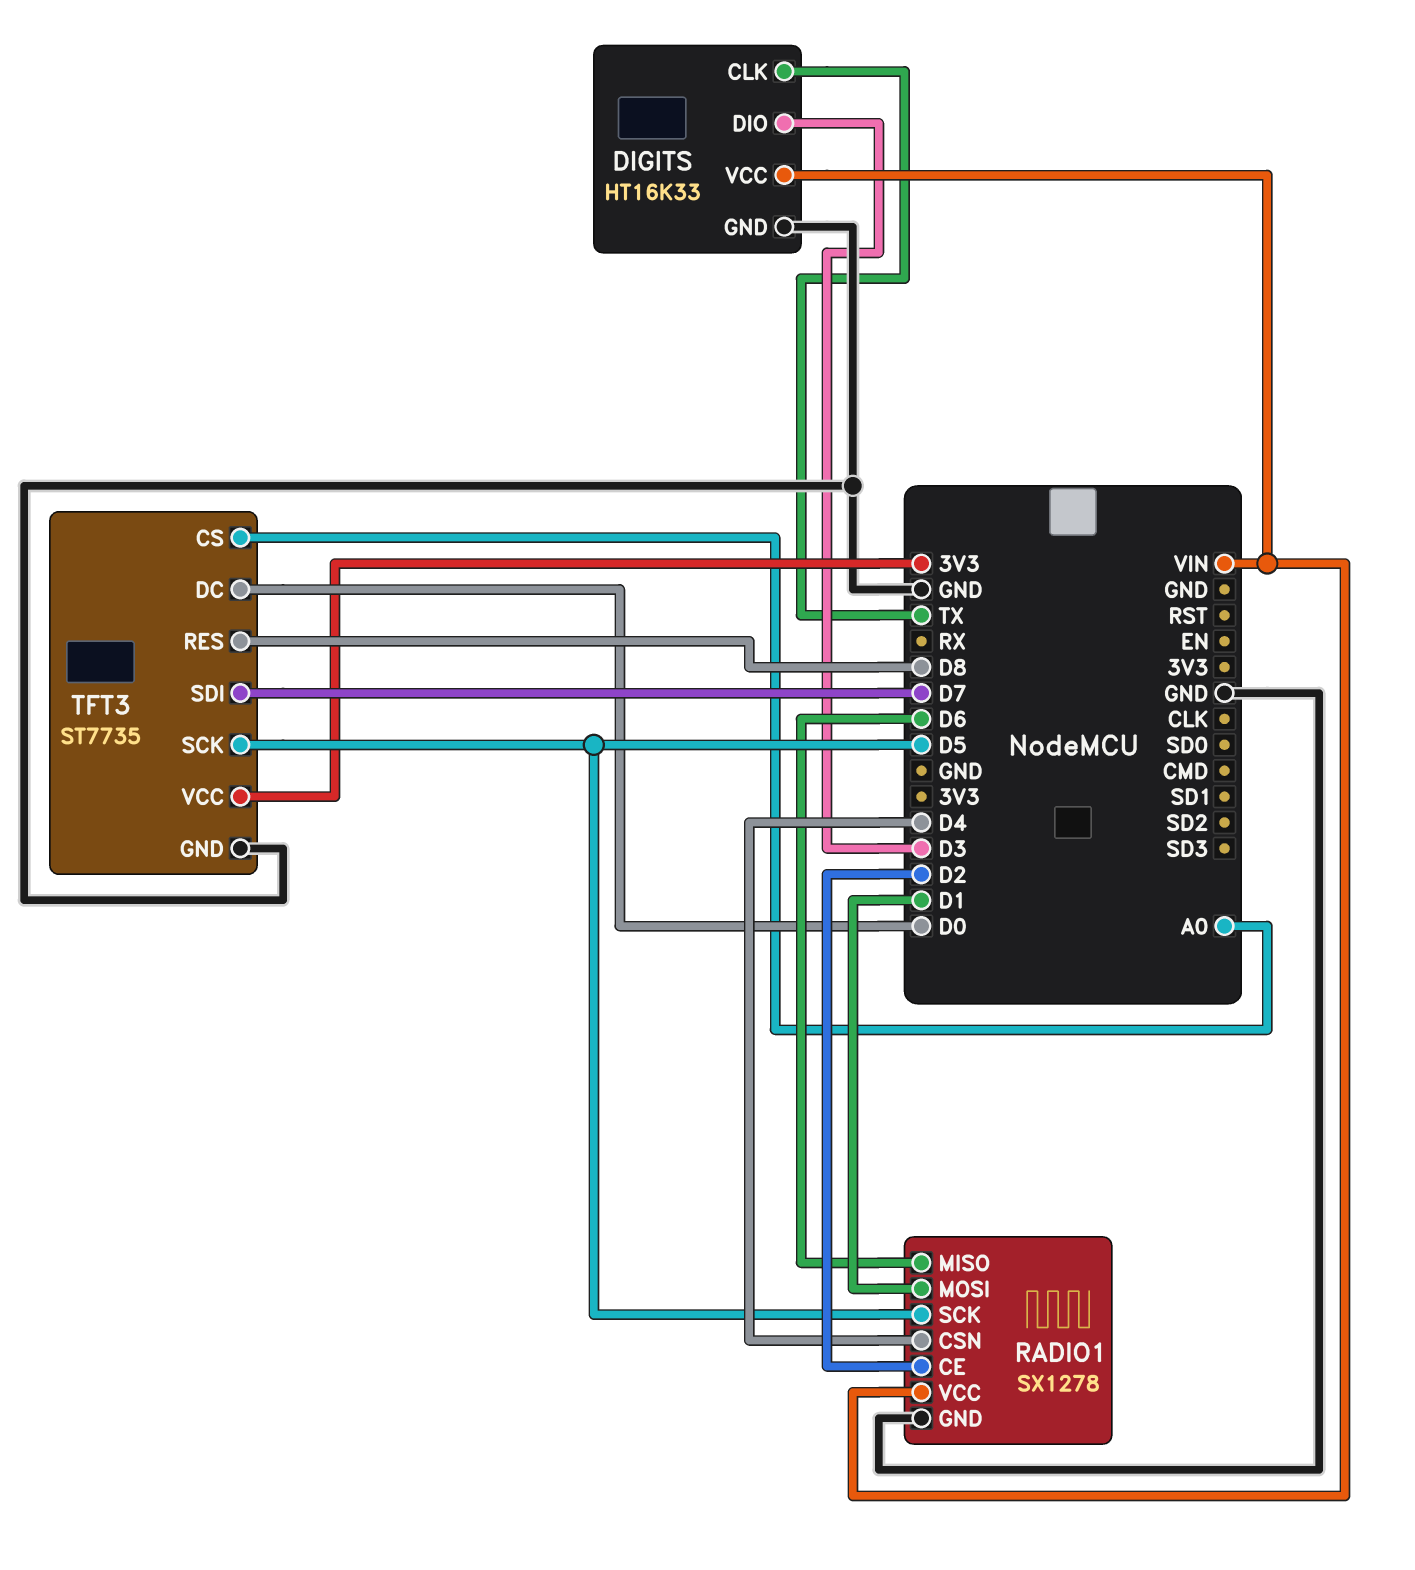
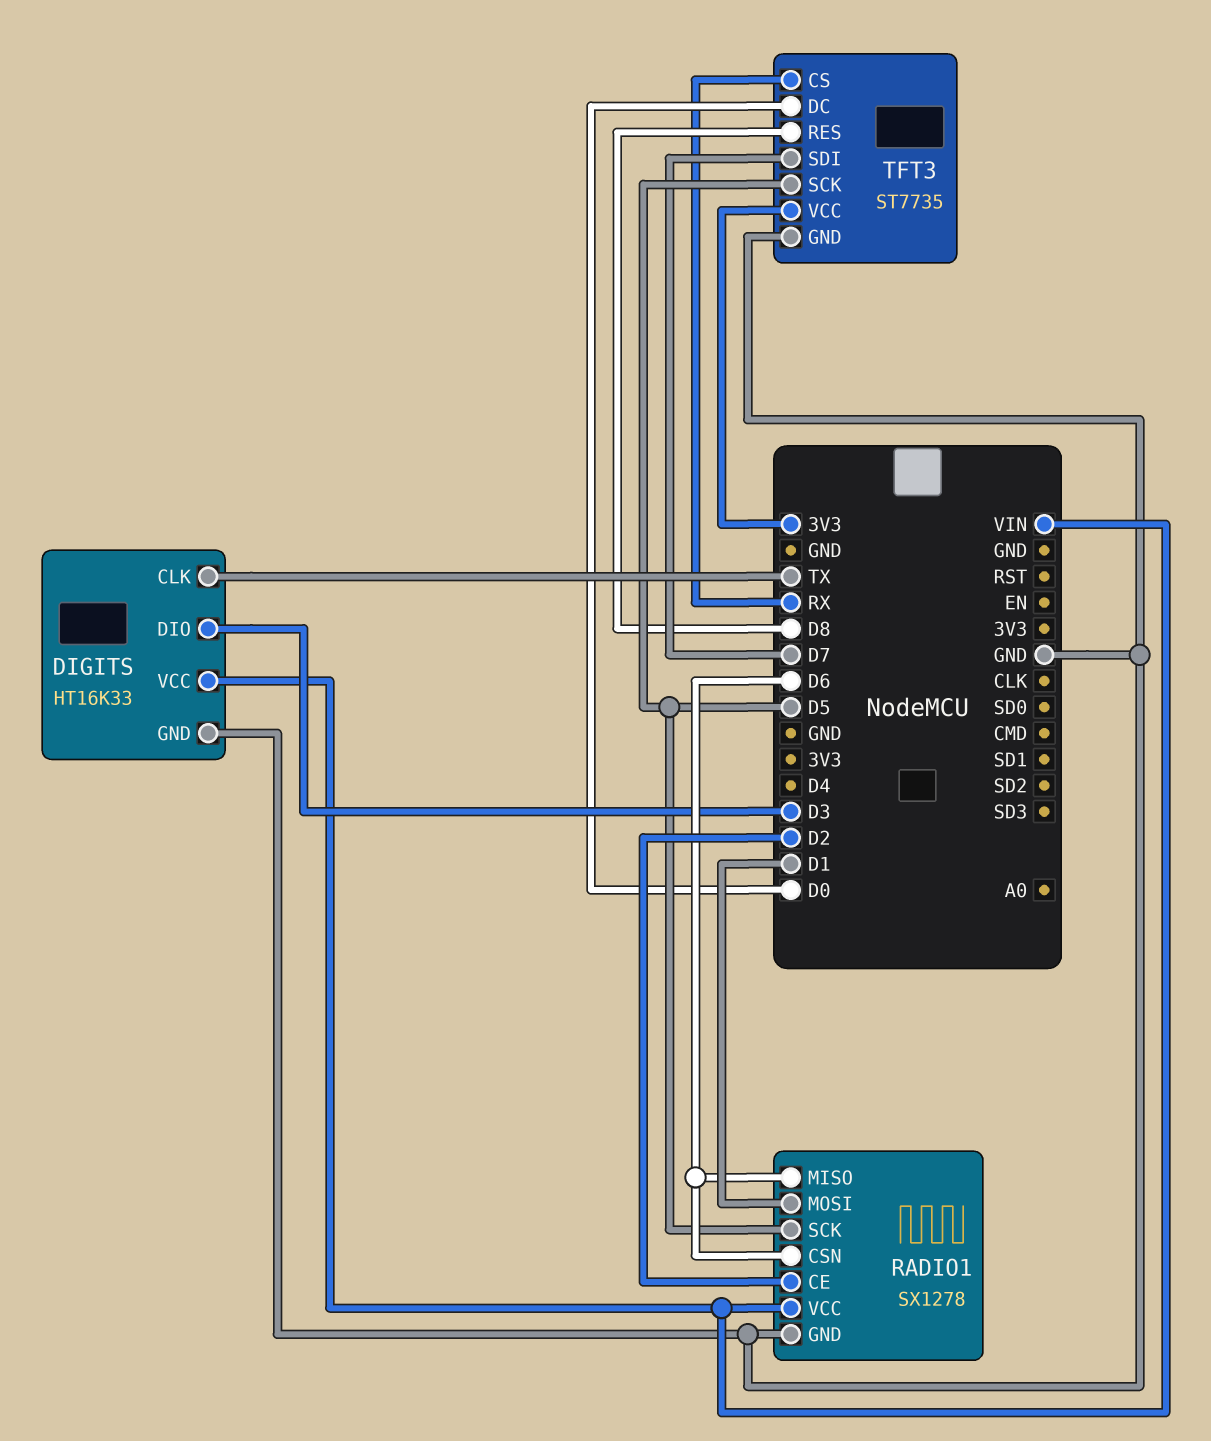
RADIO1 pin CSN: D4 -> D6
TFT3 pin CS: A0 -> RX

